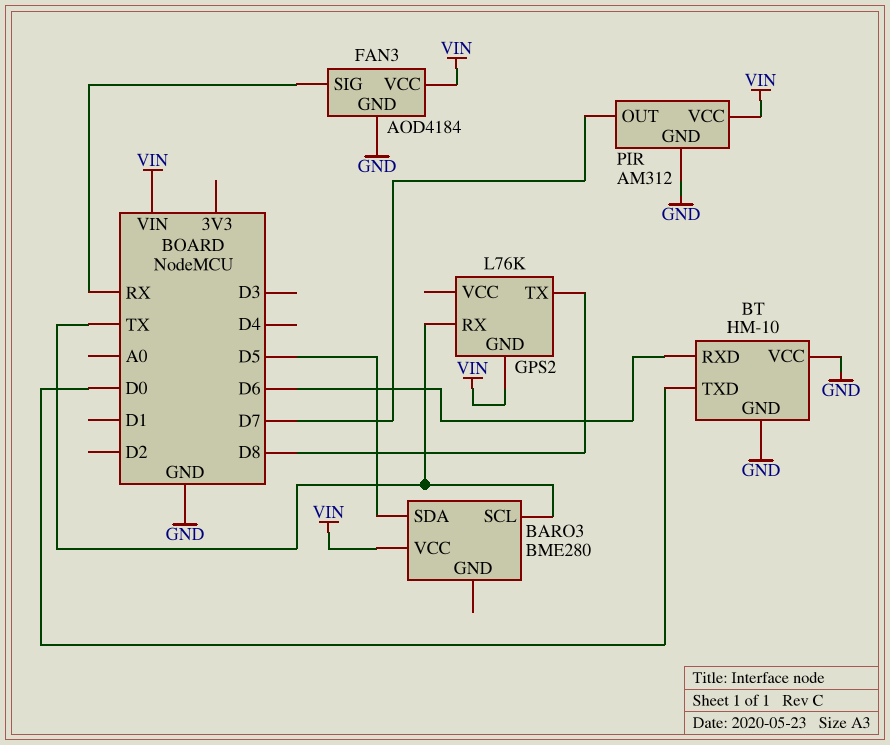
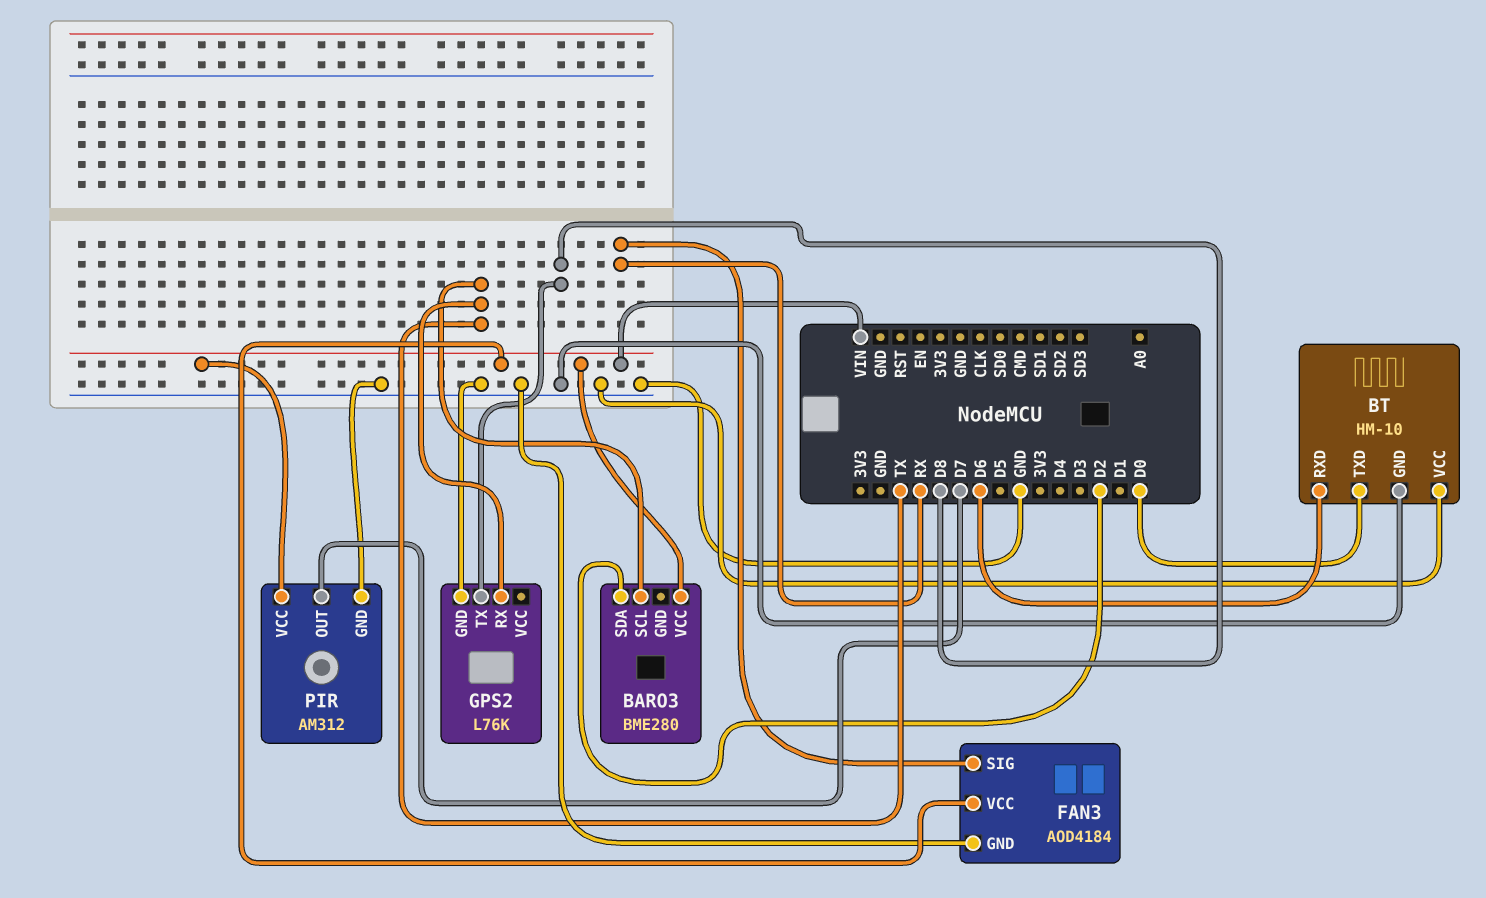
BARO3 pin SDA: D5 -> D2
GPS2 pin GND: VIN -> GND

